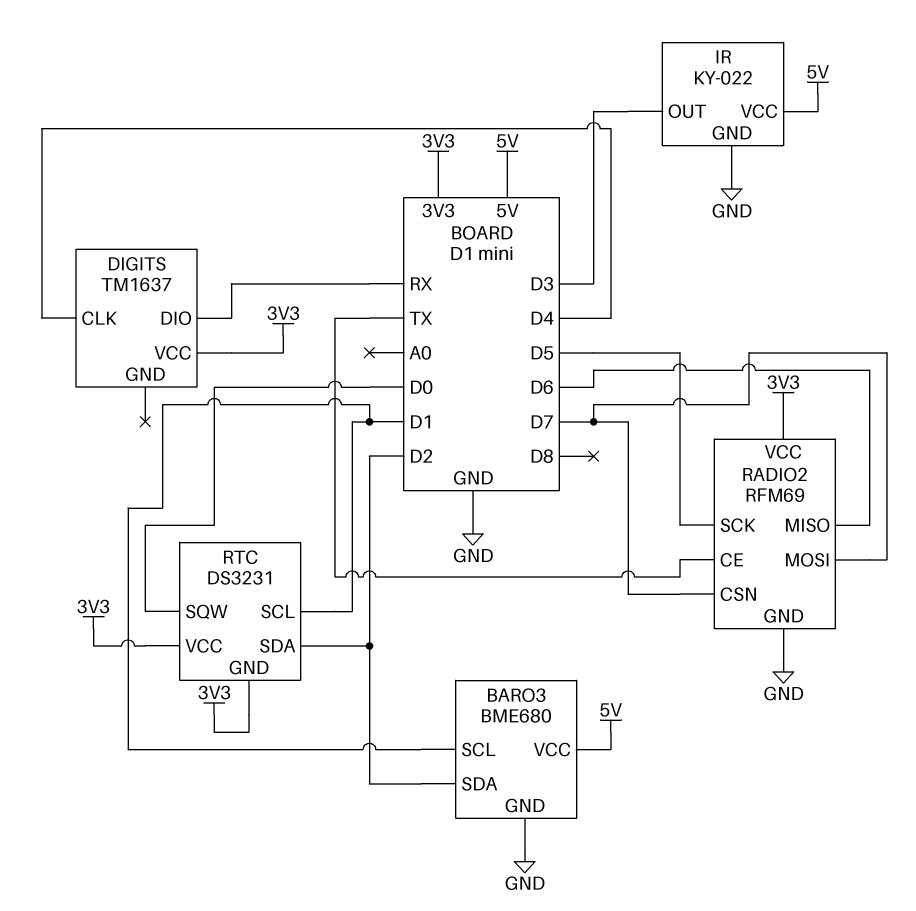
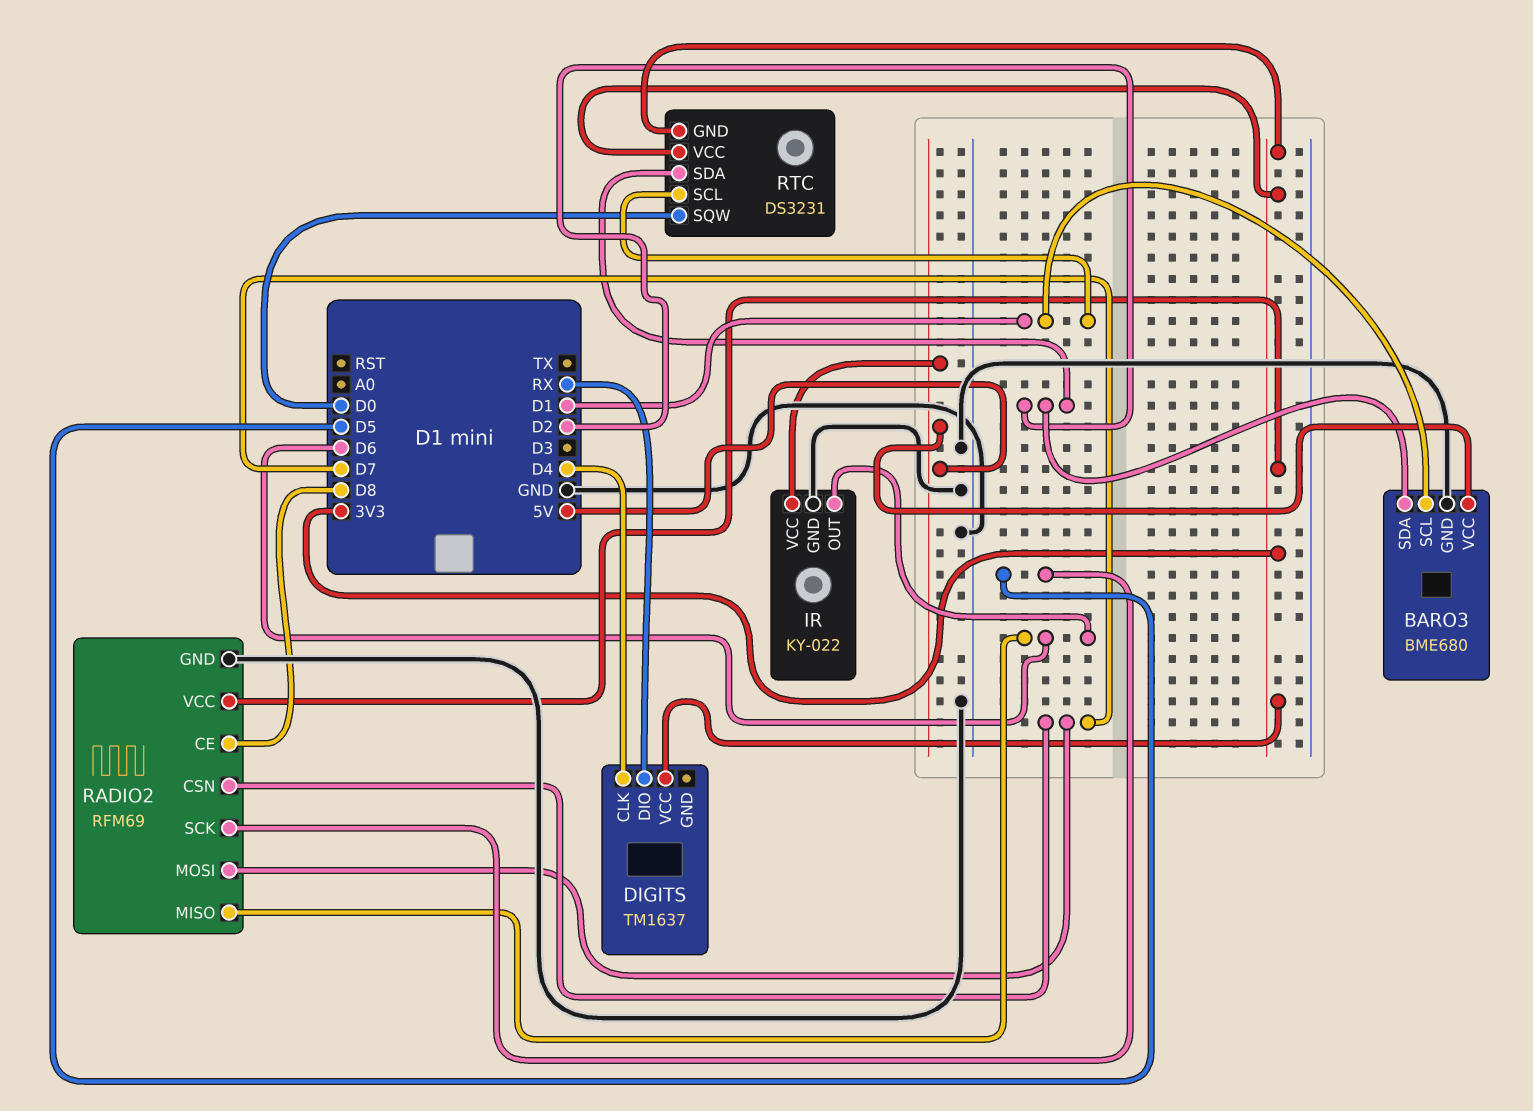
IR pin OUT: D3 -> D6
RADIO2 pin CE: TX -> D8

